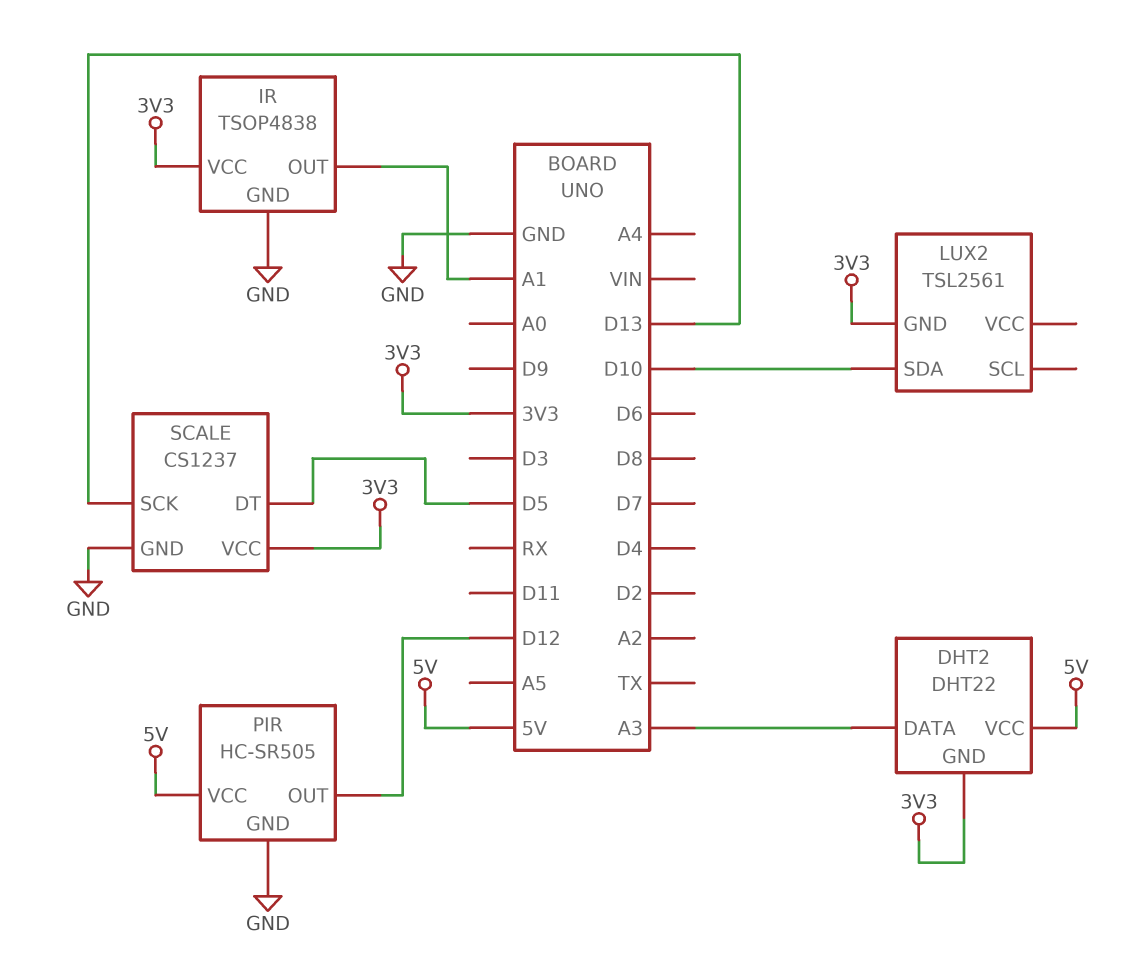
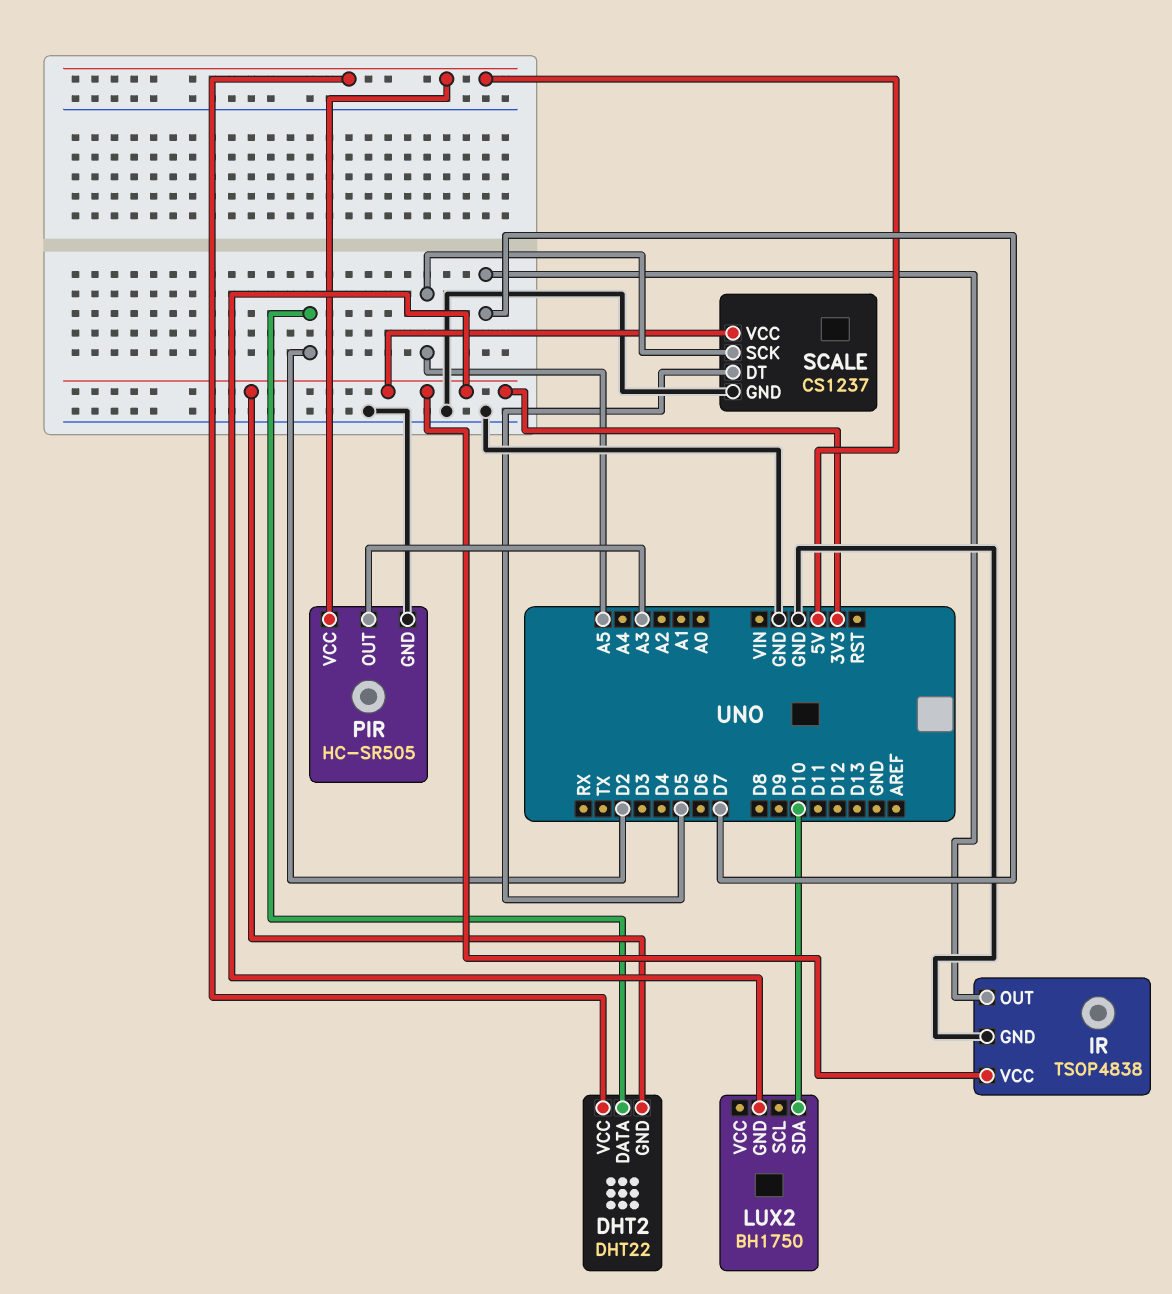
DHT2 pin DATA: A3 -> D2
IR pin OUT: A1 -> D7
LUX2: TSL2561 -> BH1750
PIR pin OUT: D12 -> A3
SCALE pin SCK: D13 -> A5

